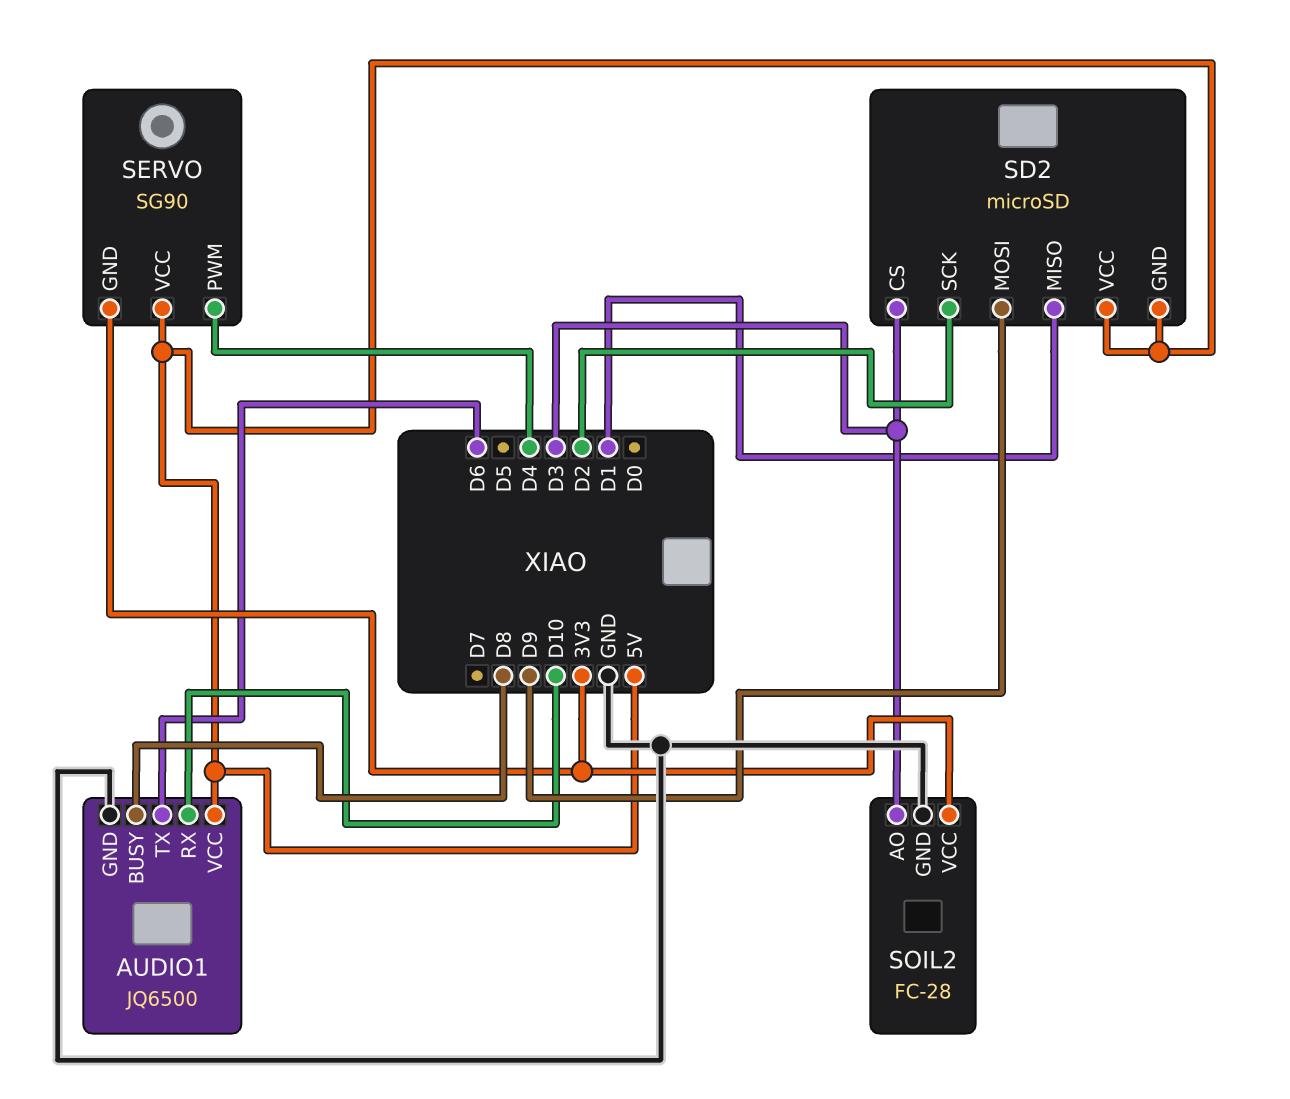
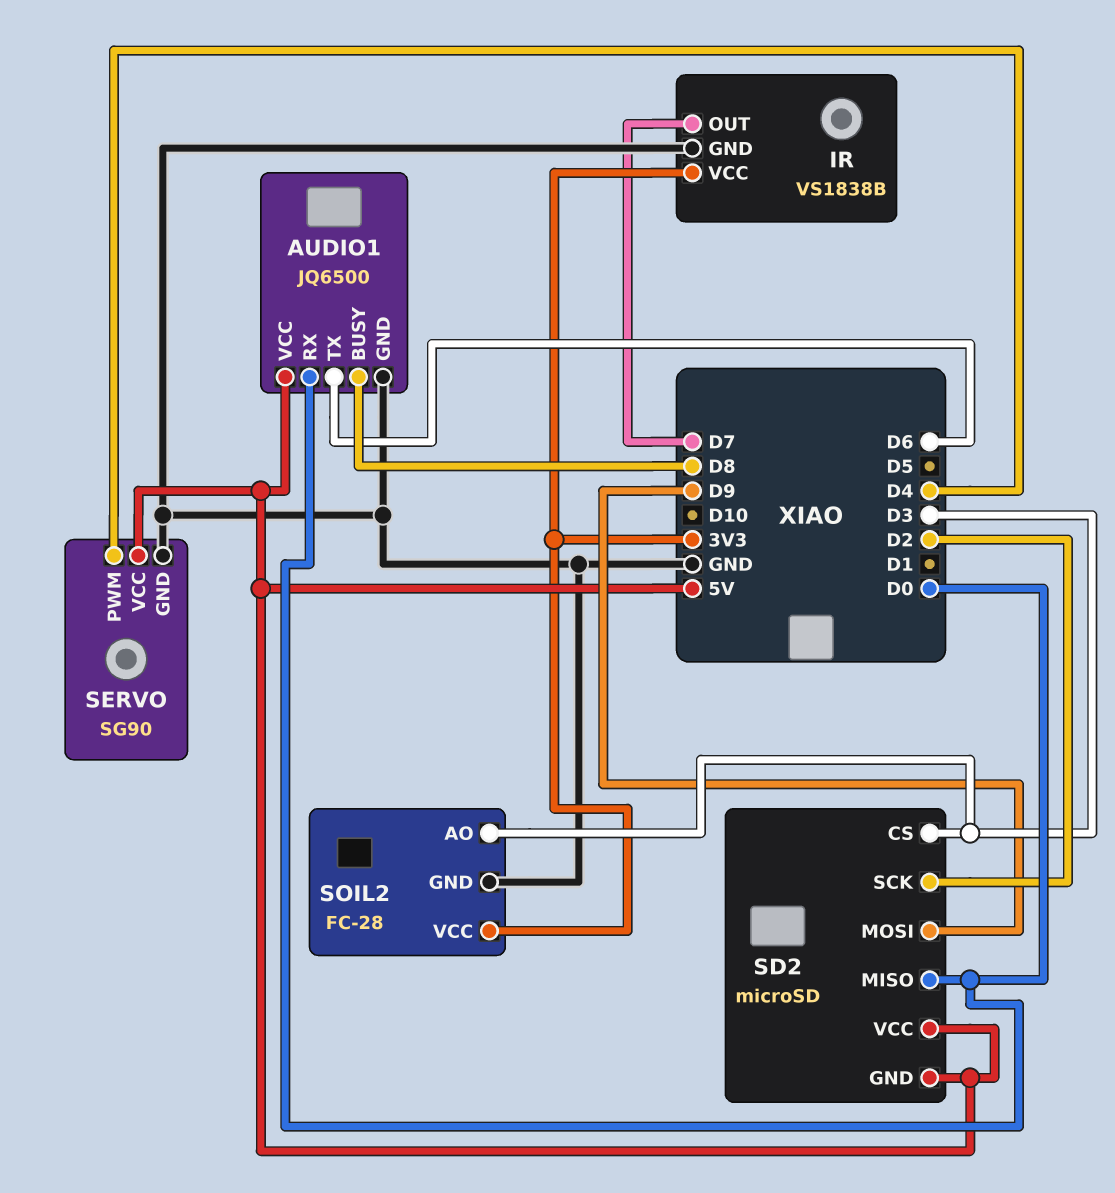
AUDIO1 pin RX: D10 -> D0
IR: none -> VS1838B
IR pin GND: none -> GND
IR pin OUT: none -> D7
IR pin VCC: none -> 3V3
SD2 pin MISO: D1 -> D0
SERVO pin GND: 3V3 -> GND

